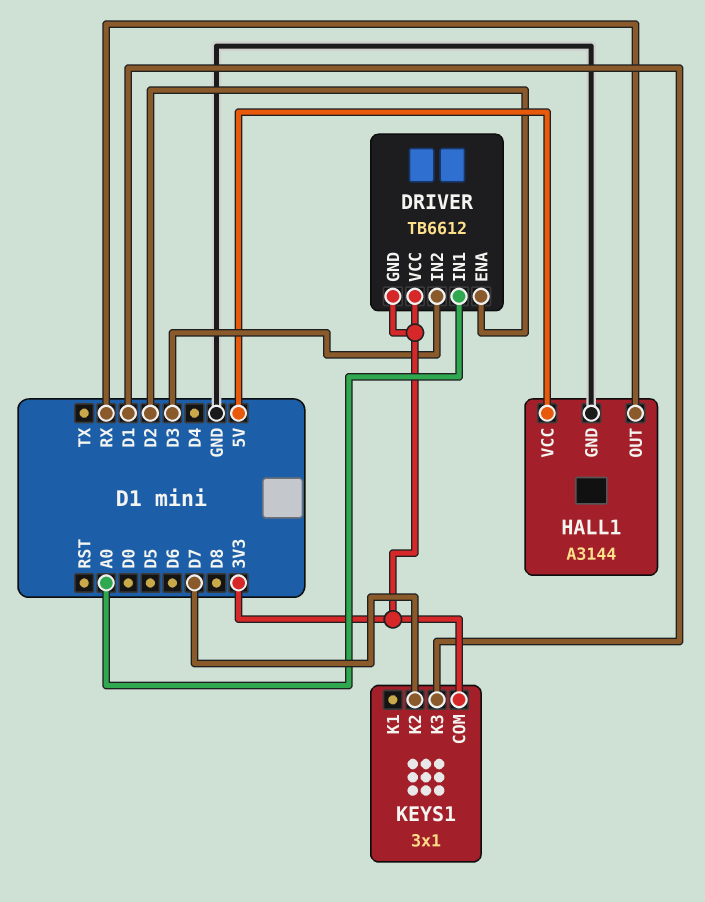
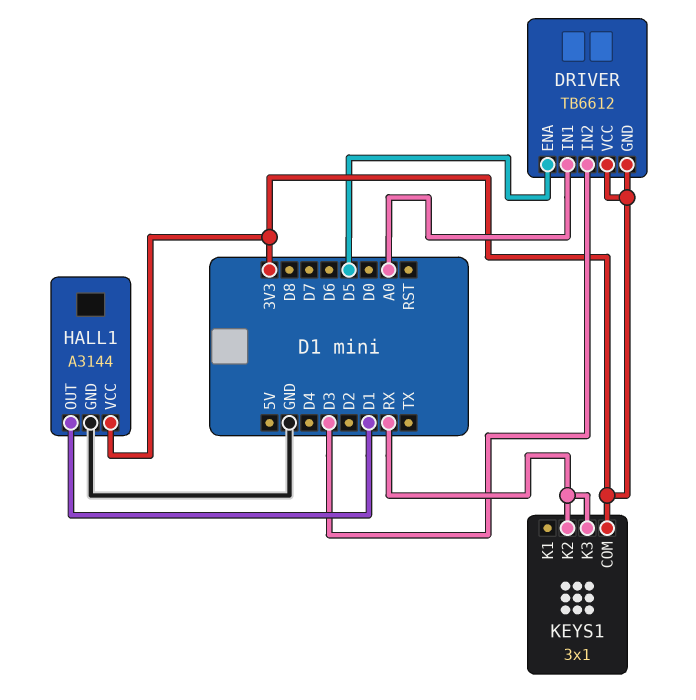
DRIVER pin ENA: D2 -> D5
HALL1 pin OUT: RX -> D1
HALL1 pin VCC: 5V -> 3V3
KEYS1 pin K2: D7 -> RX
KEYS1 pin K3: D1 -> RX

